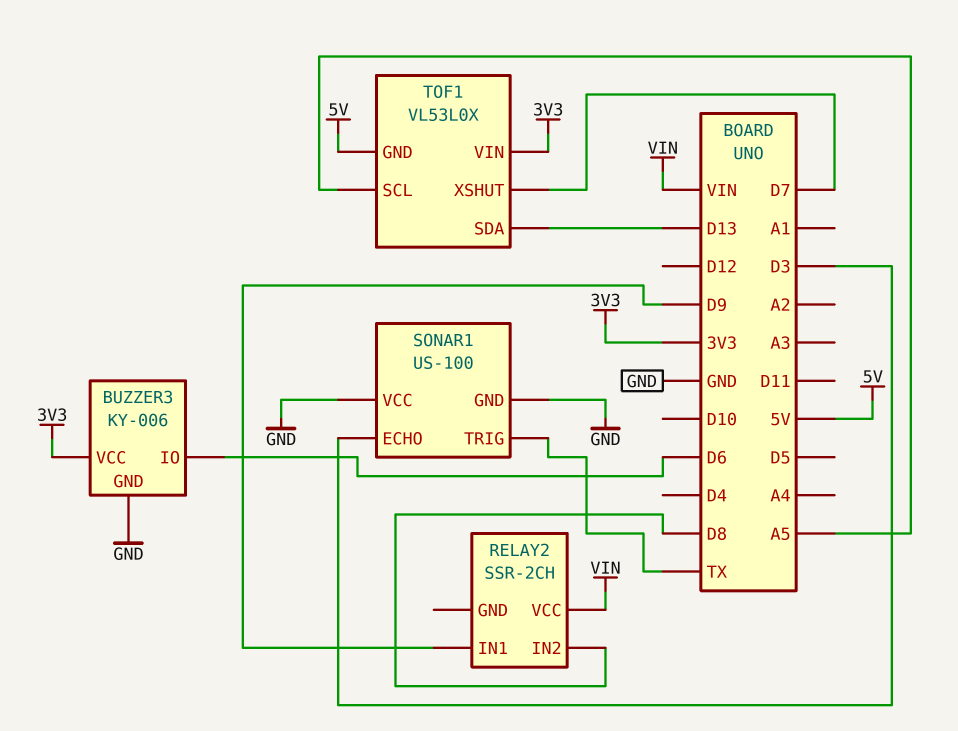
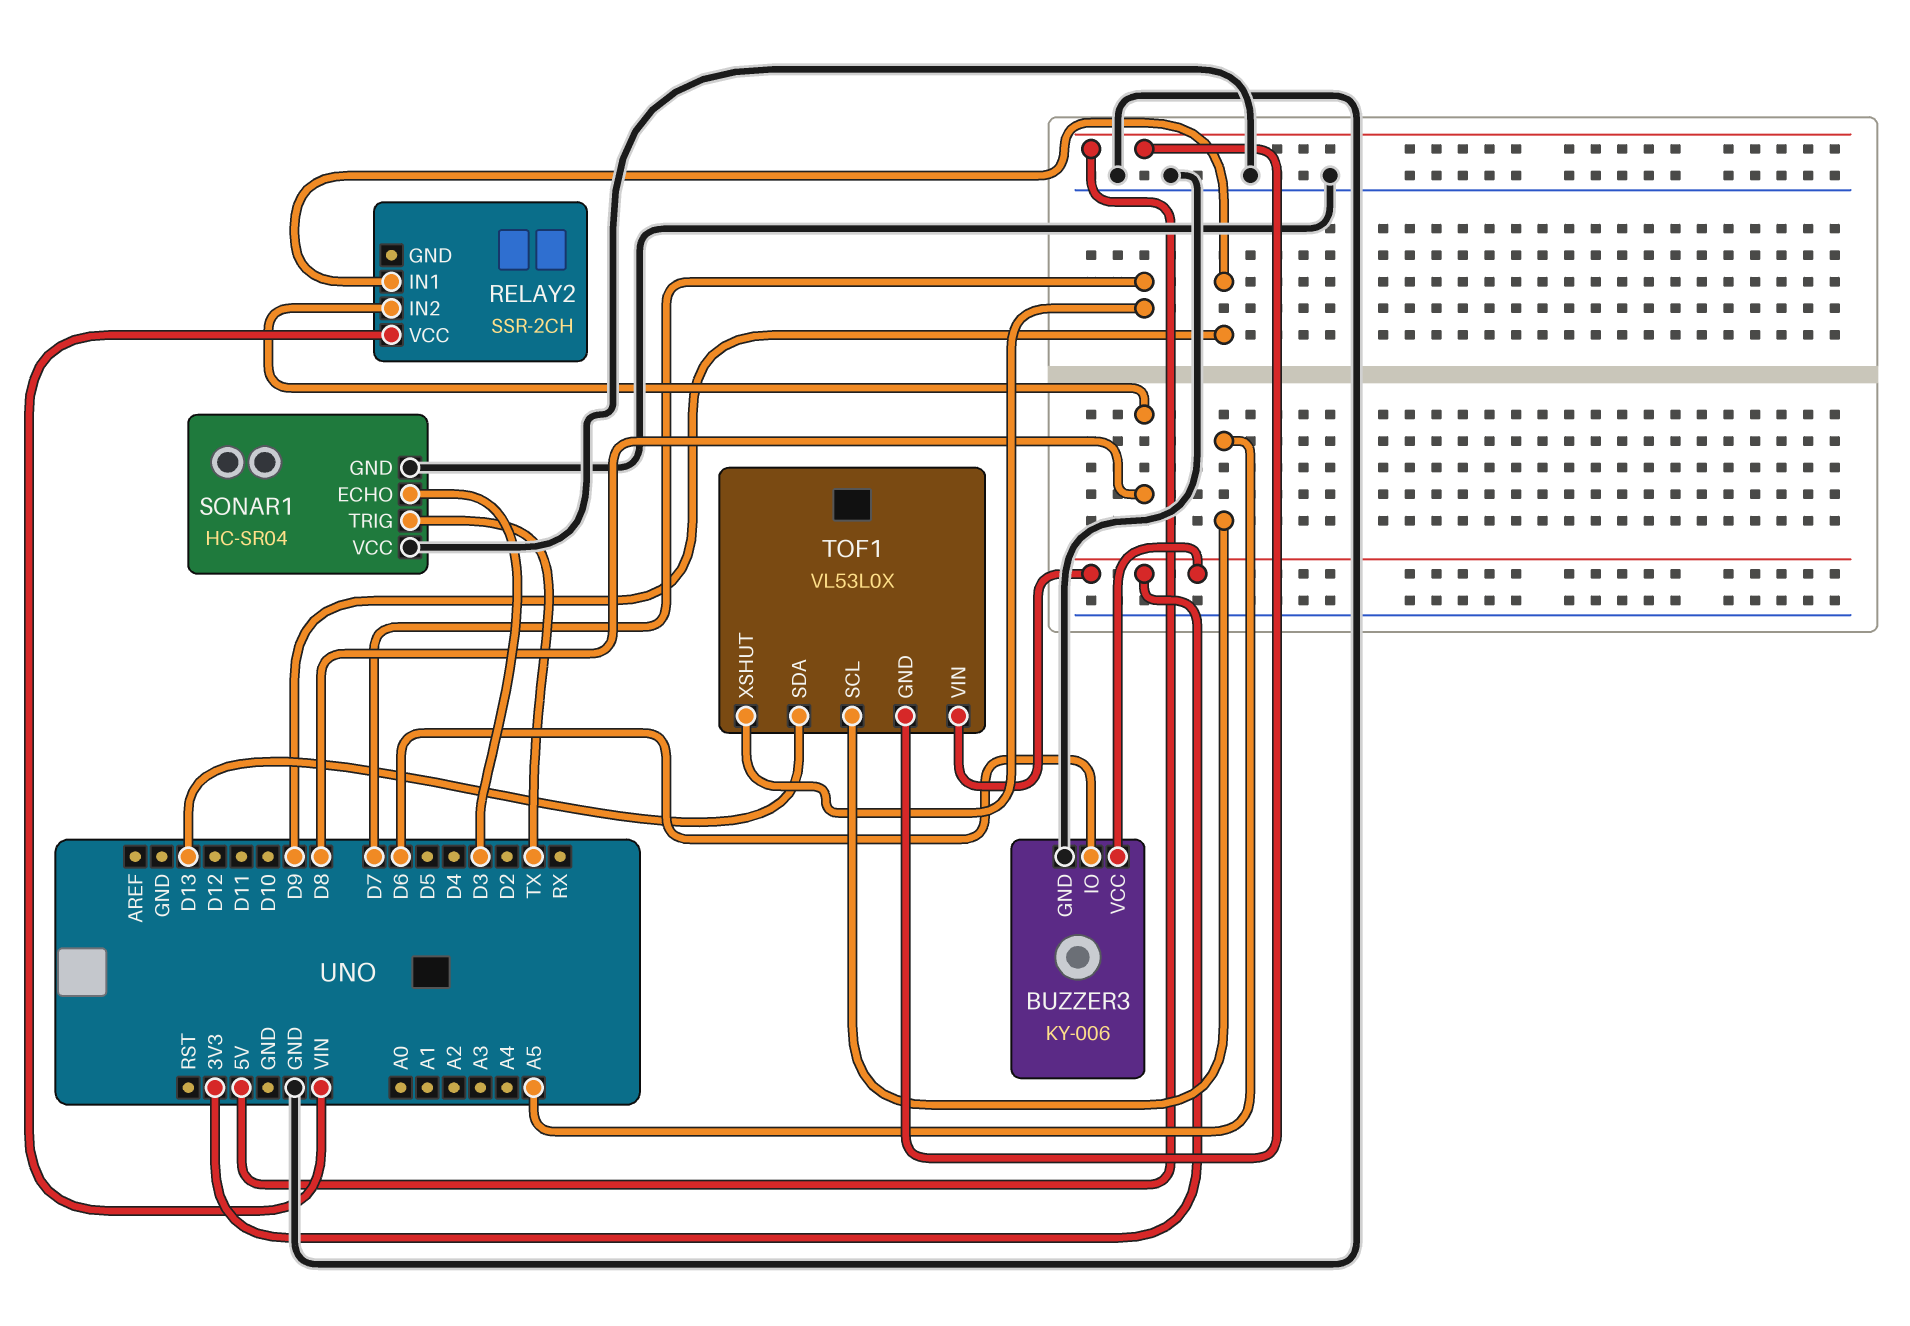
SONAR1: US-100 -> HC-SR04

